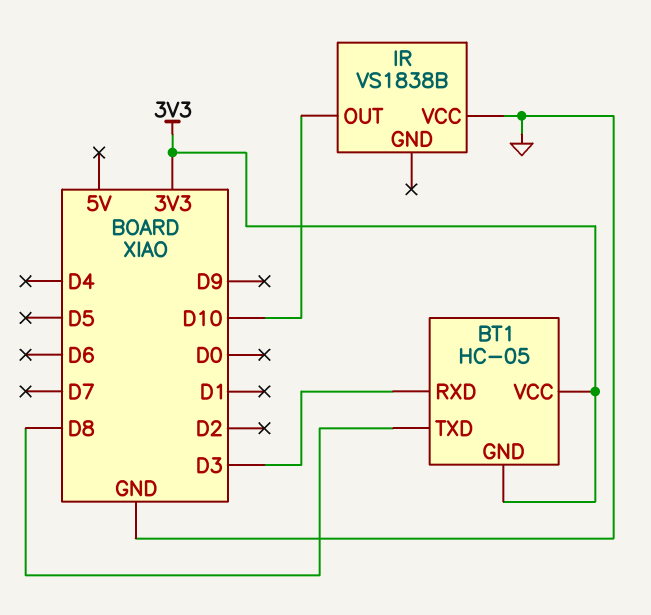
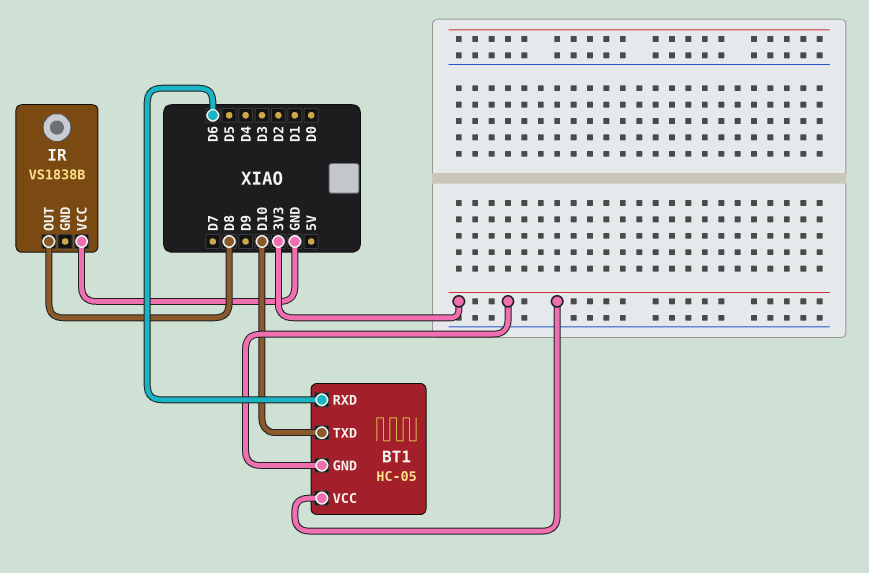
BT1 pin RXD: D3 -> D6
BT1 pin TXD: D8 -> D10
IR pin OUT: D10 -> D8

